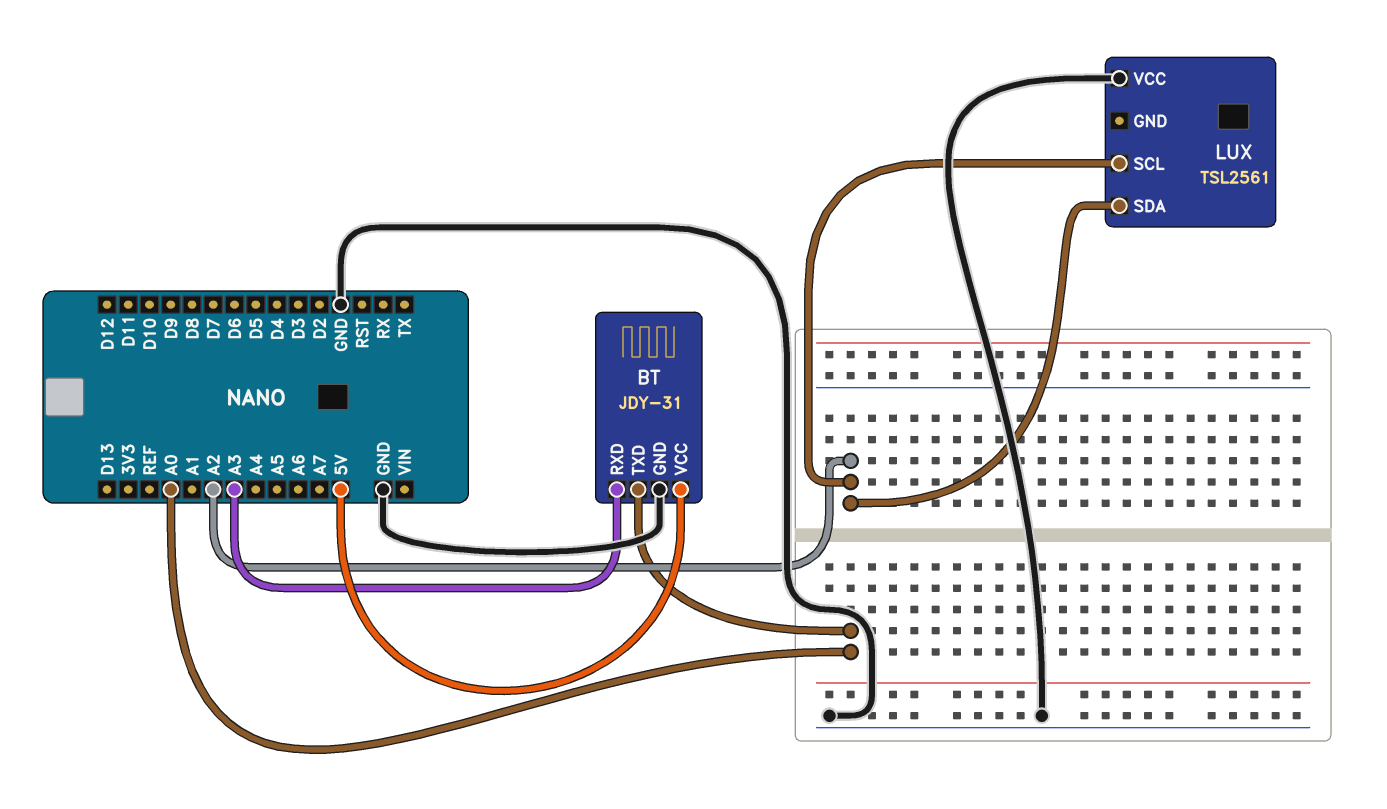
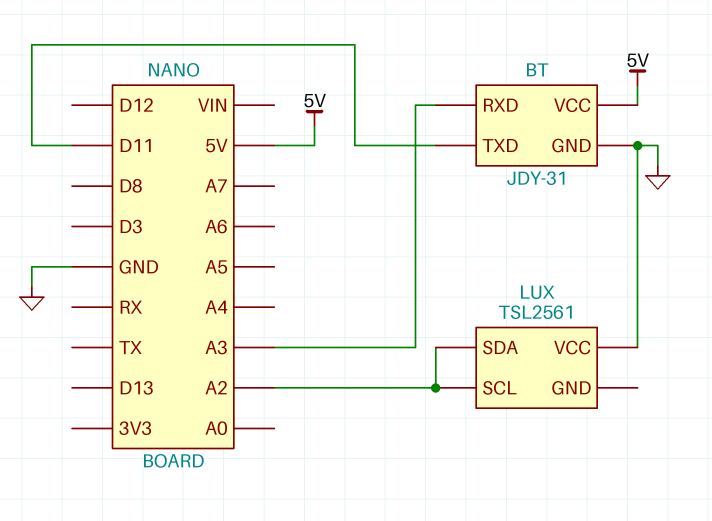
BT pin TXD: A0 -> D11

